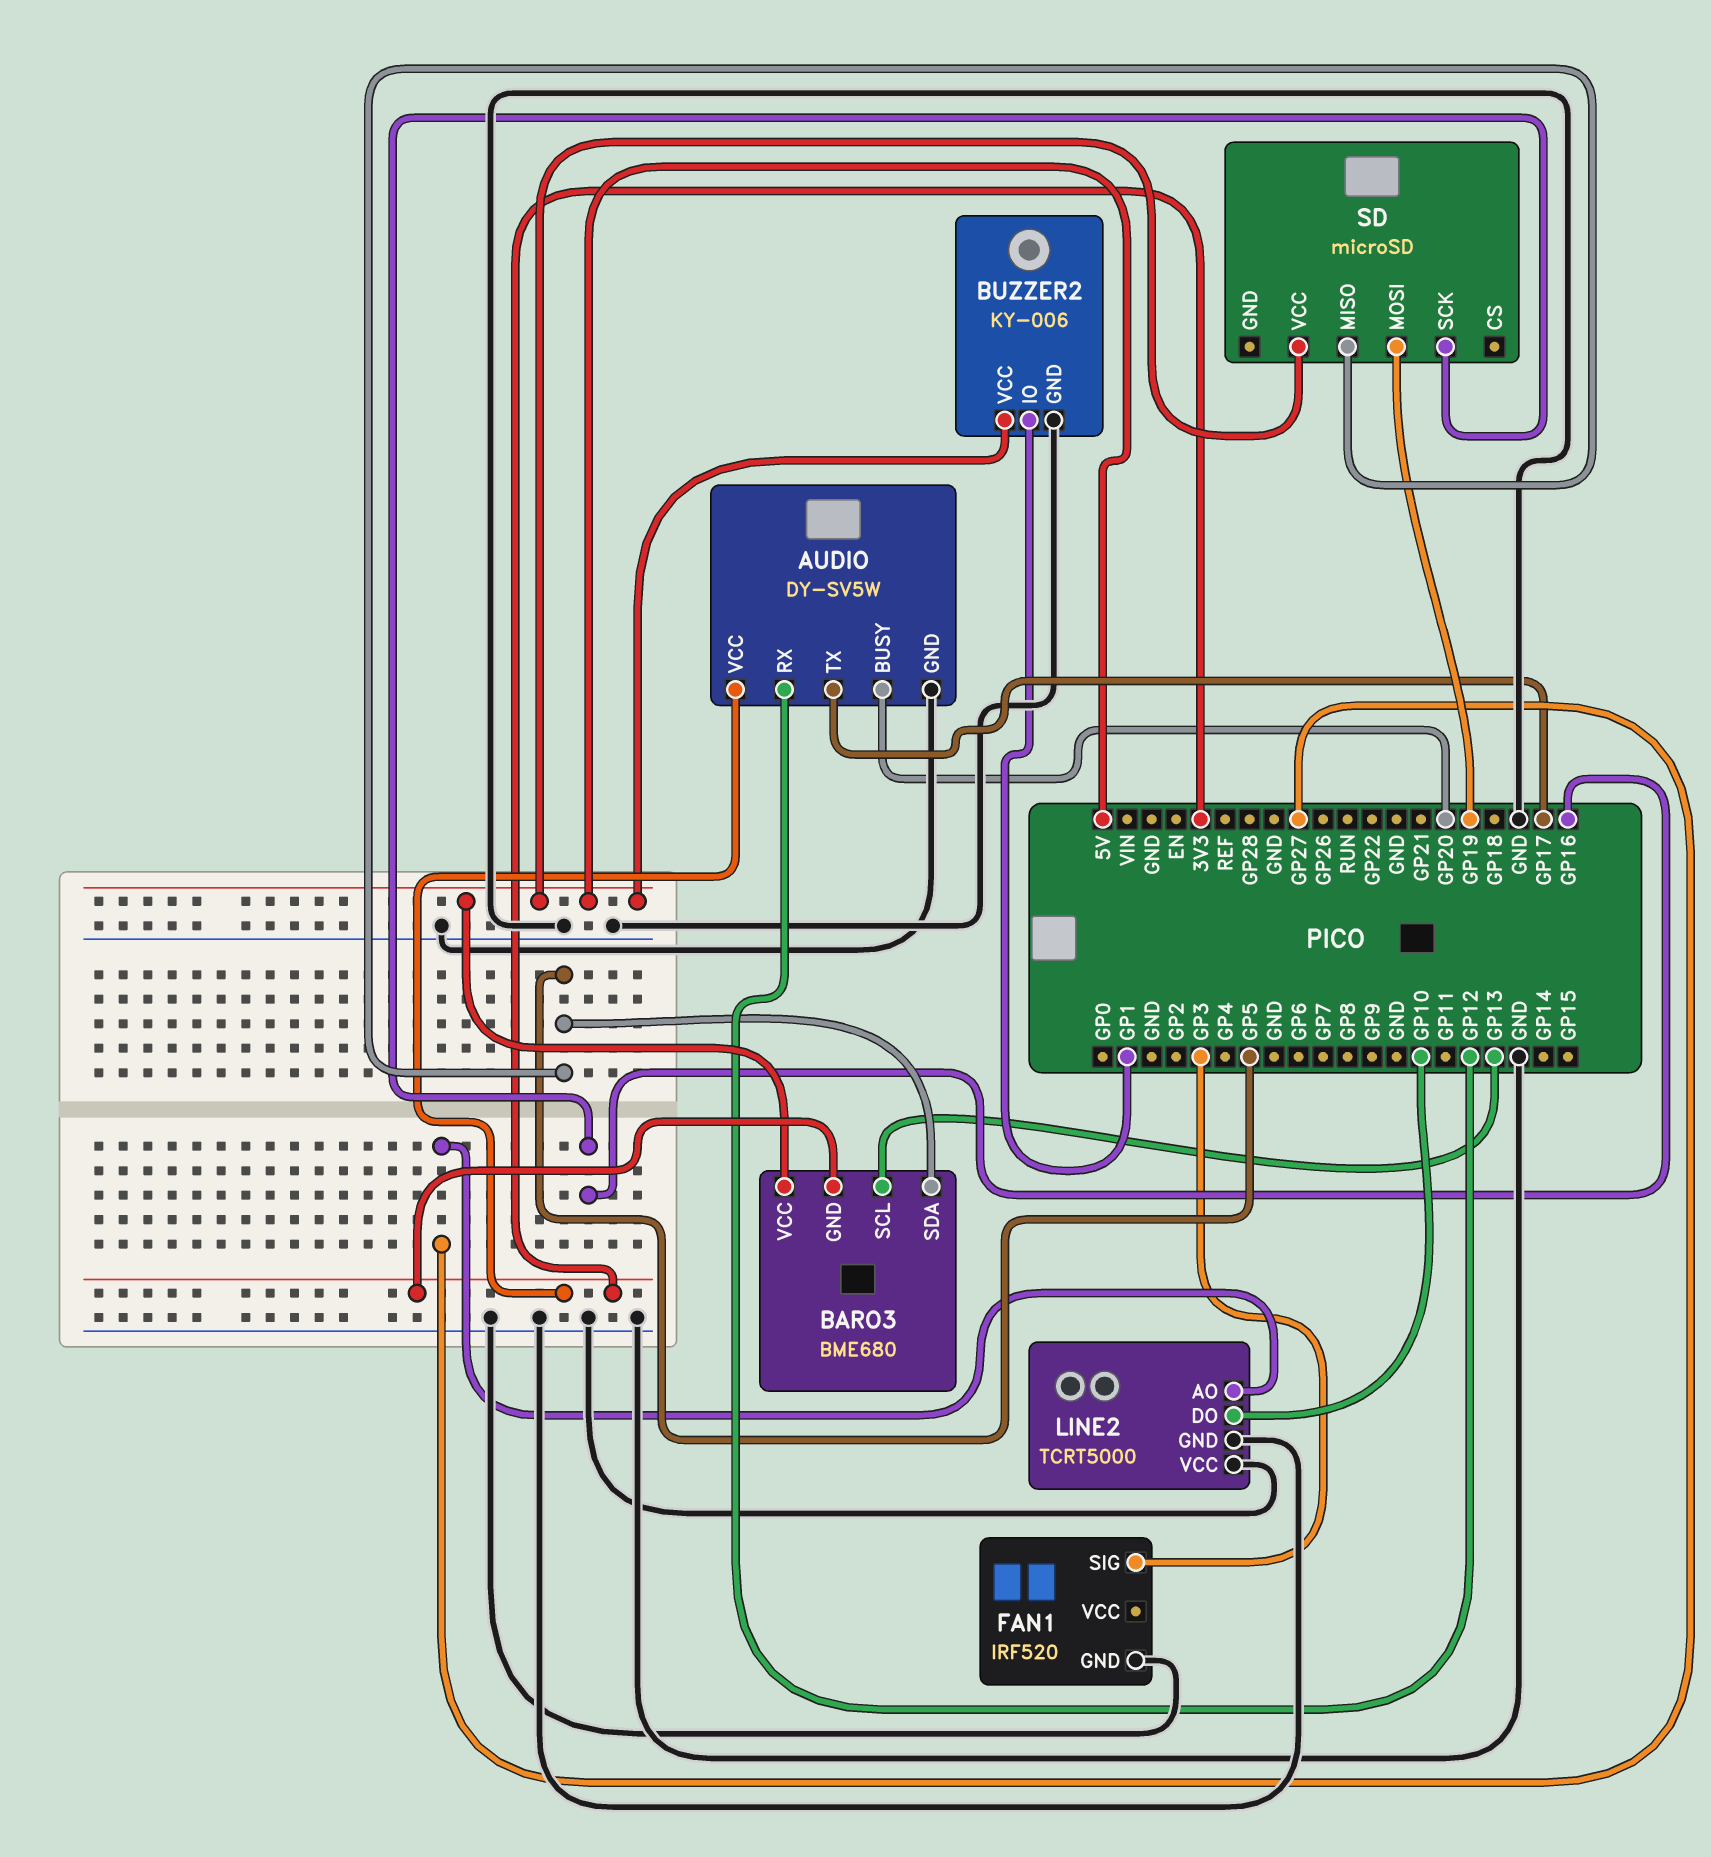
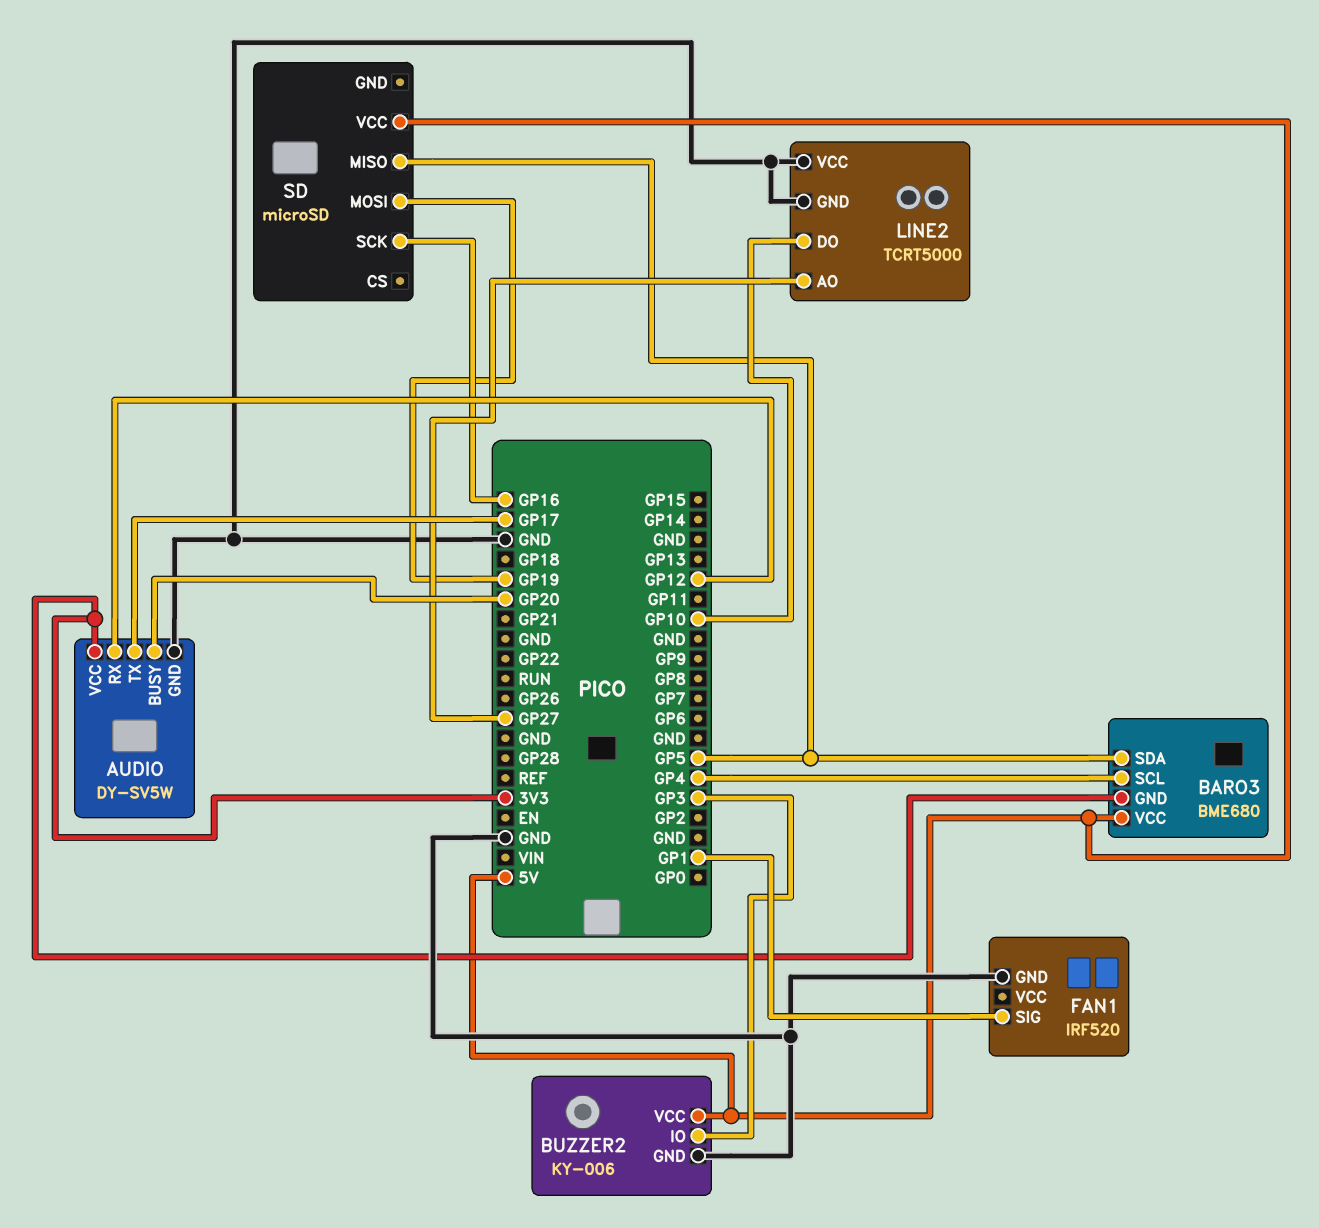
BARO3 pin SCL: GP13 -> GP4
BUZZER2 pin IO: GP1 -> GP3
FAN1 pin SIG: GP3 -> GP1

